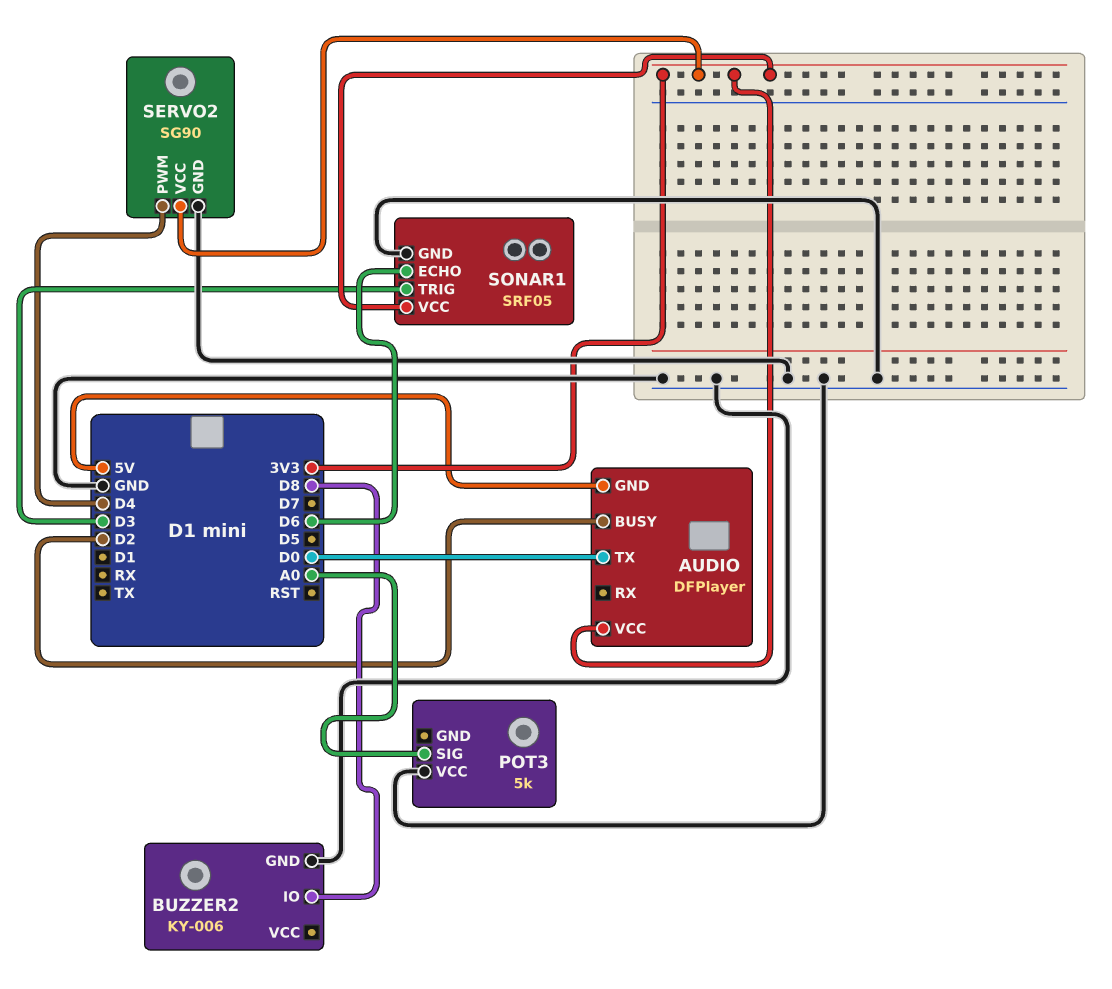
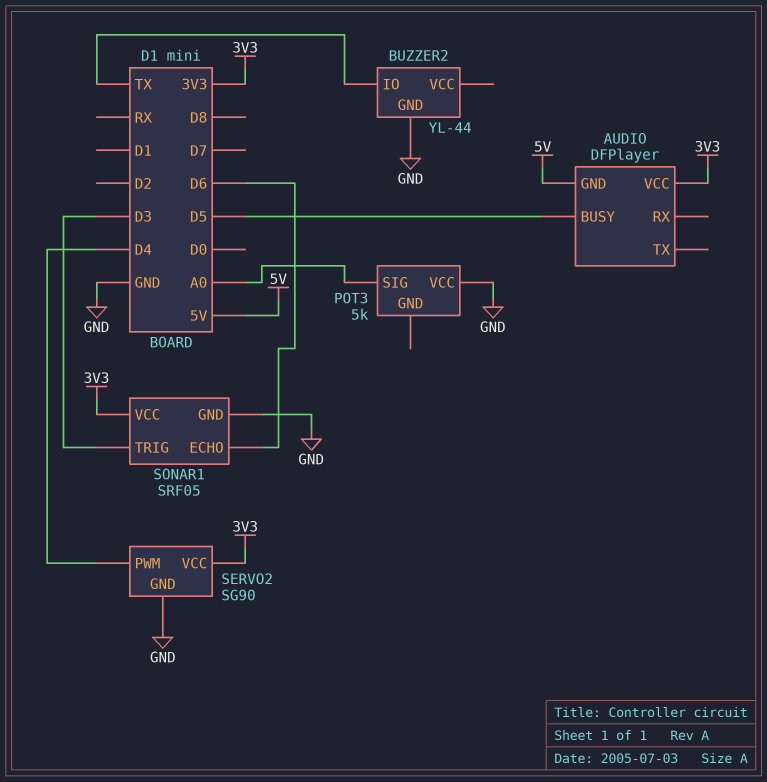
AUDIO pin BUSY: D2 -> D5
AUDIO pin TX: D0 -> none
BUZZER2: KY-006 -> YL-44
BUZZER2 pin IO: D8 -> TX

